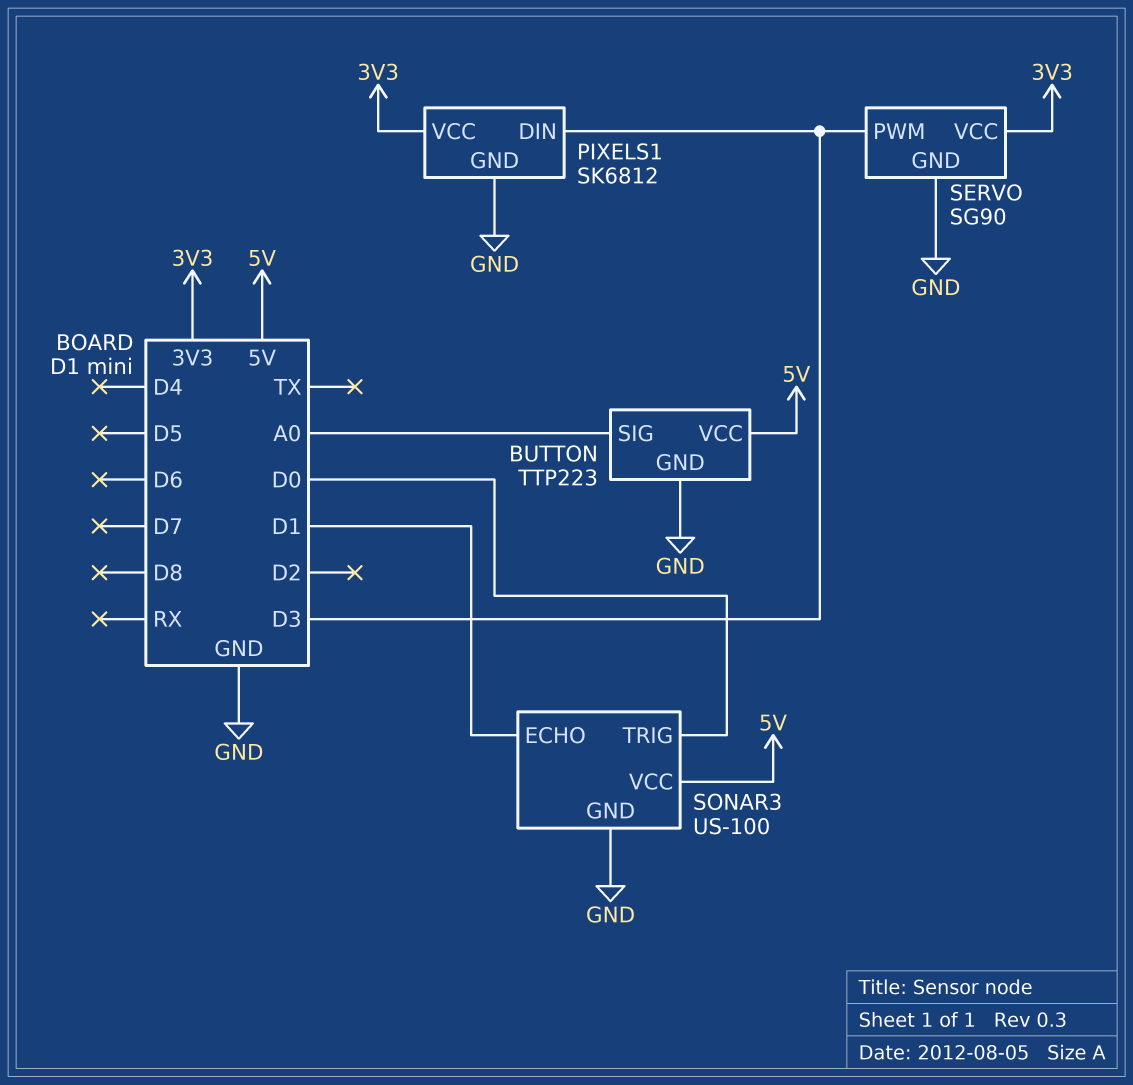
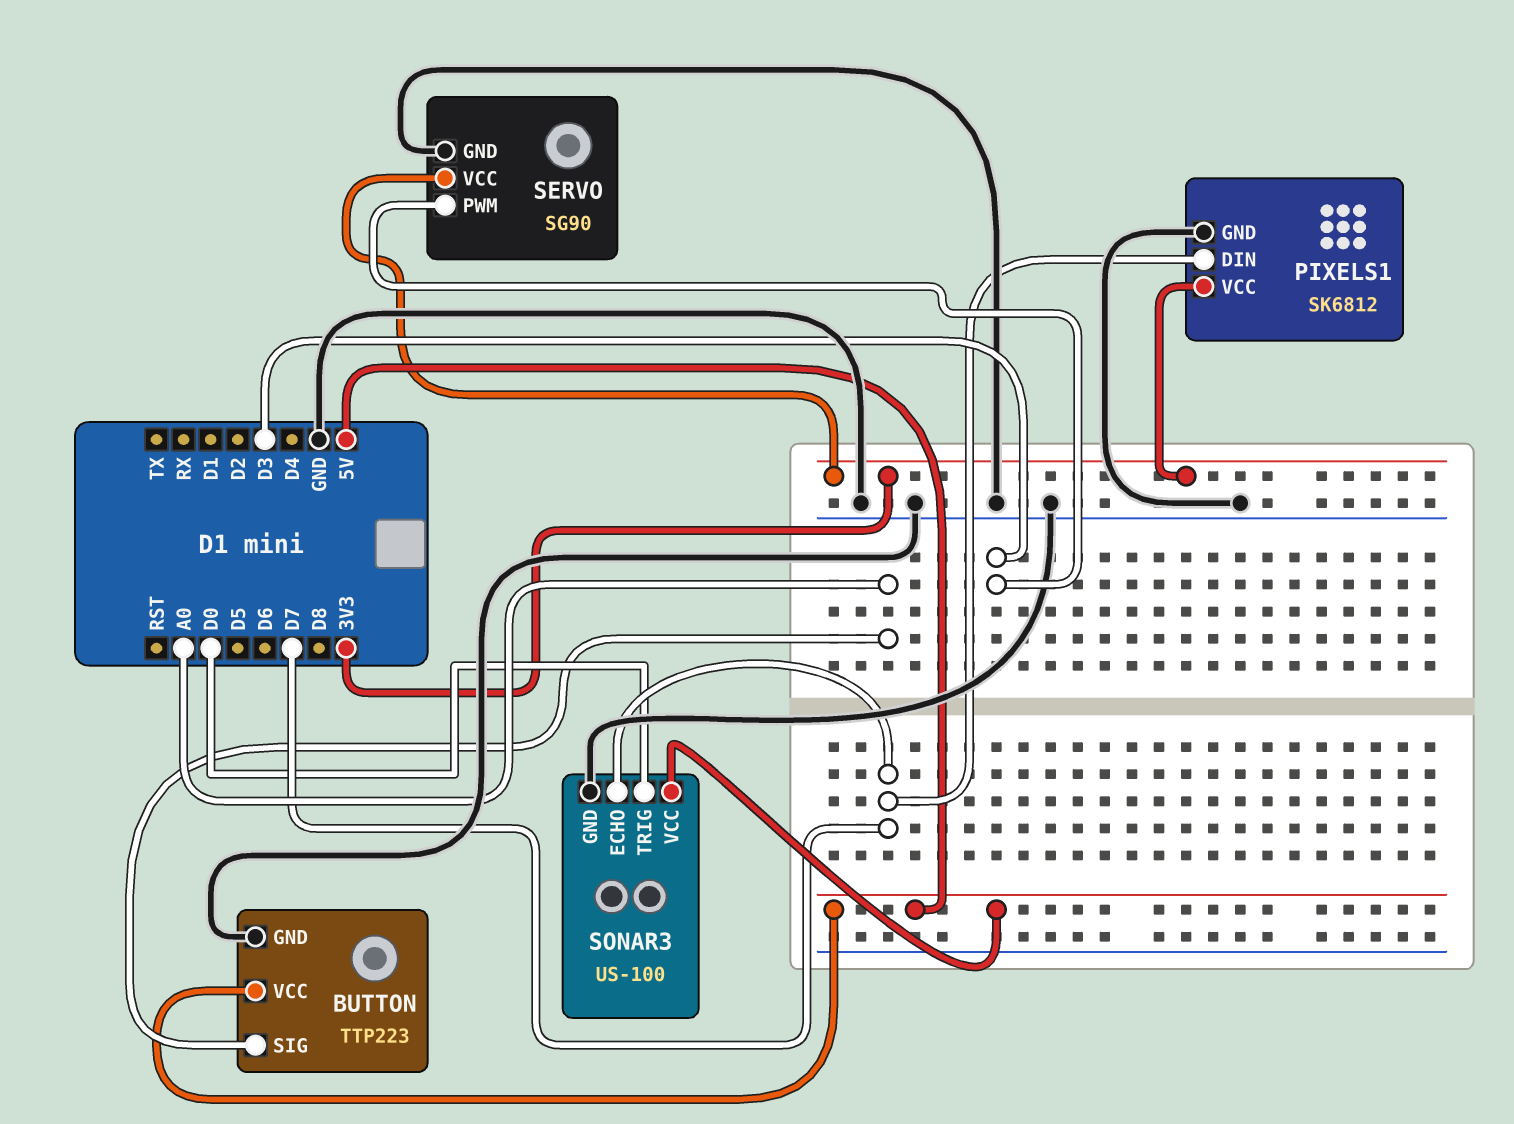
PIXELS1 pin DIN: D3 -> D7
SONAR3 pin ECHO: D1 -> D7

